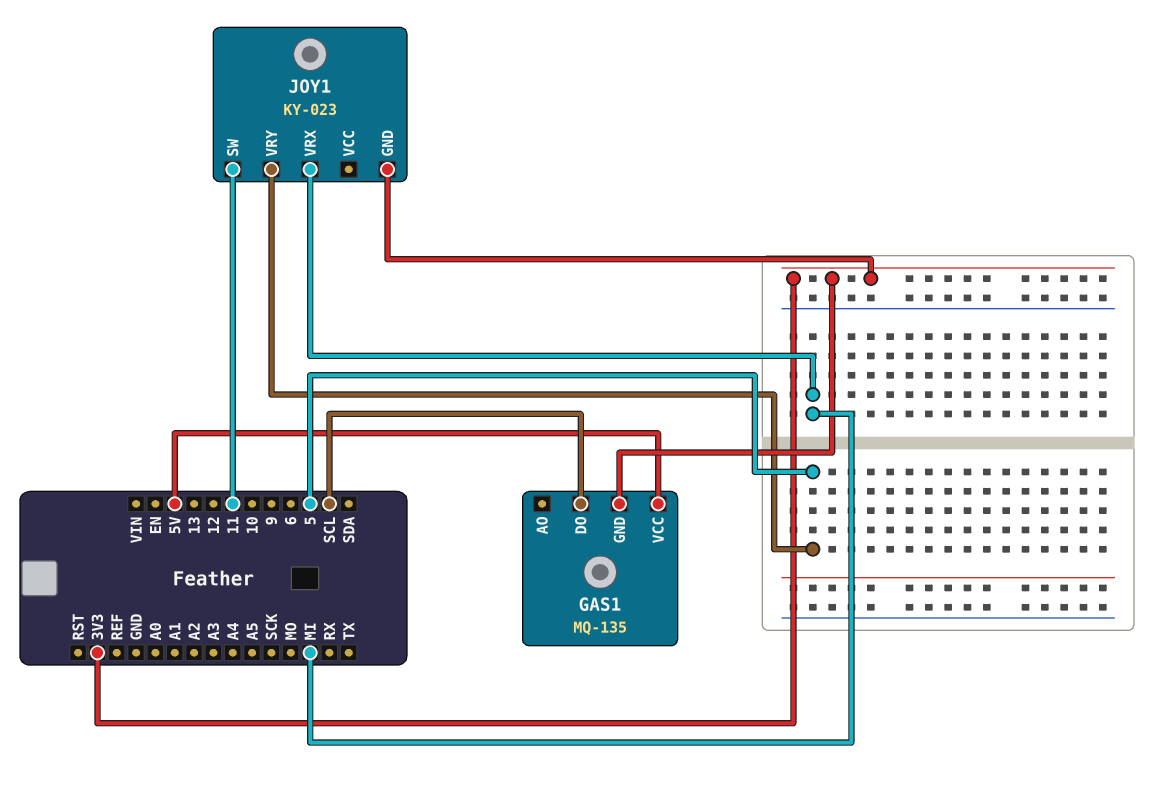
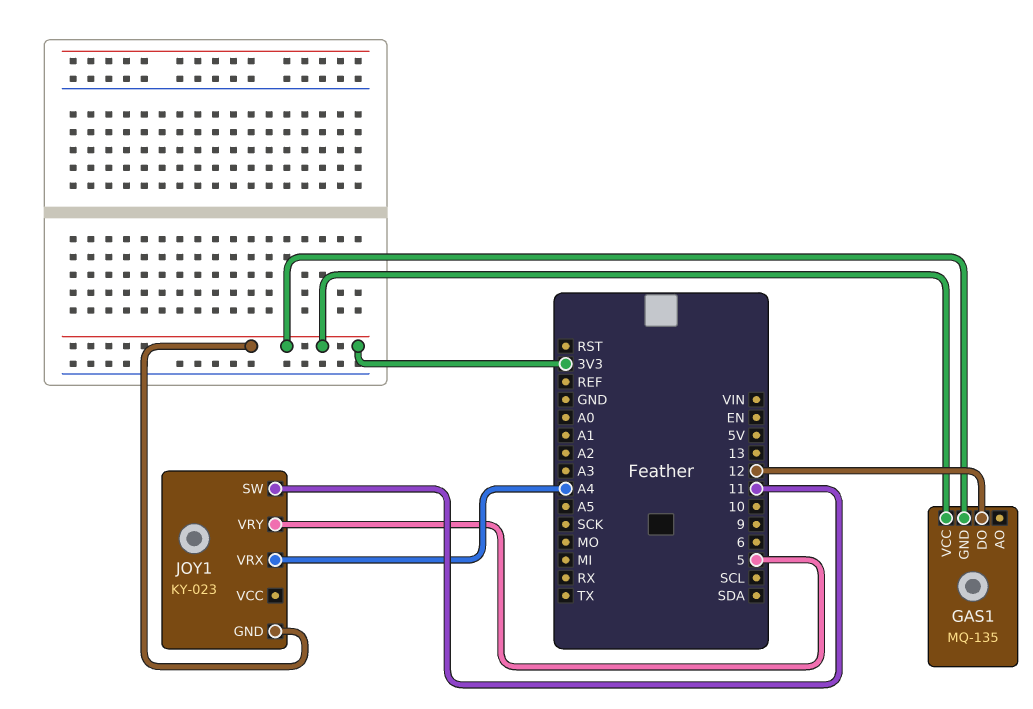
GAS1 pin DO: SCL -> 12
GAS1 pin VCC: 5V -> 3V3
JOY1 pin VRX: MI -> A4

